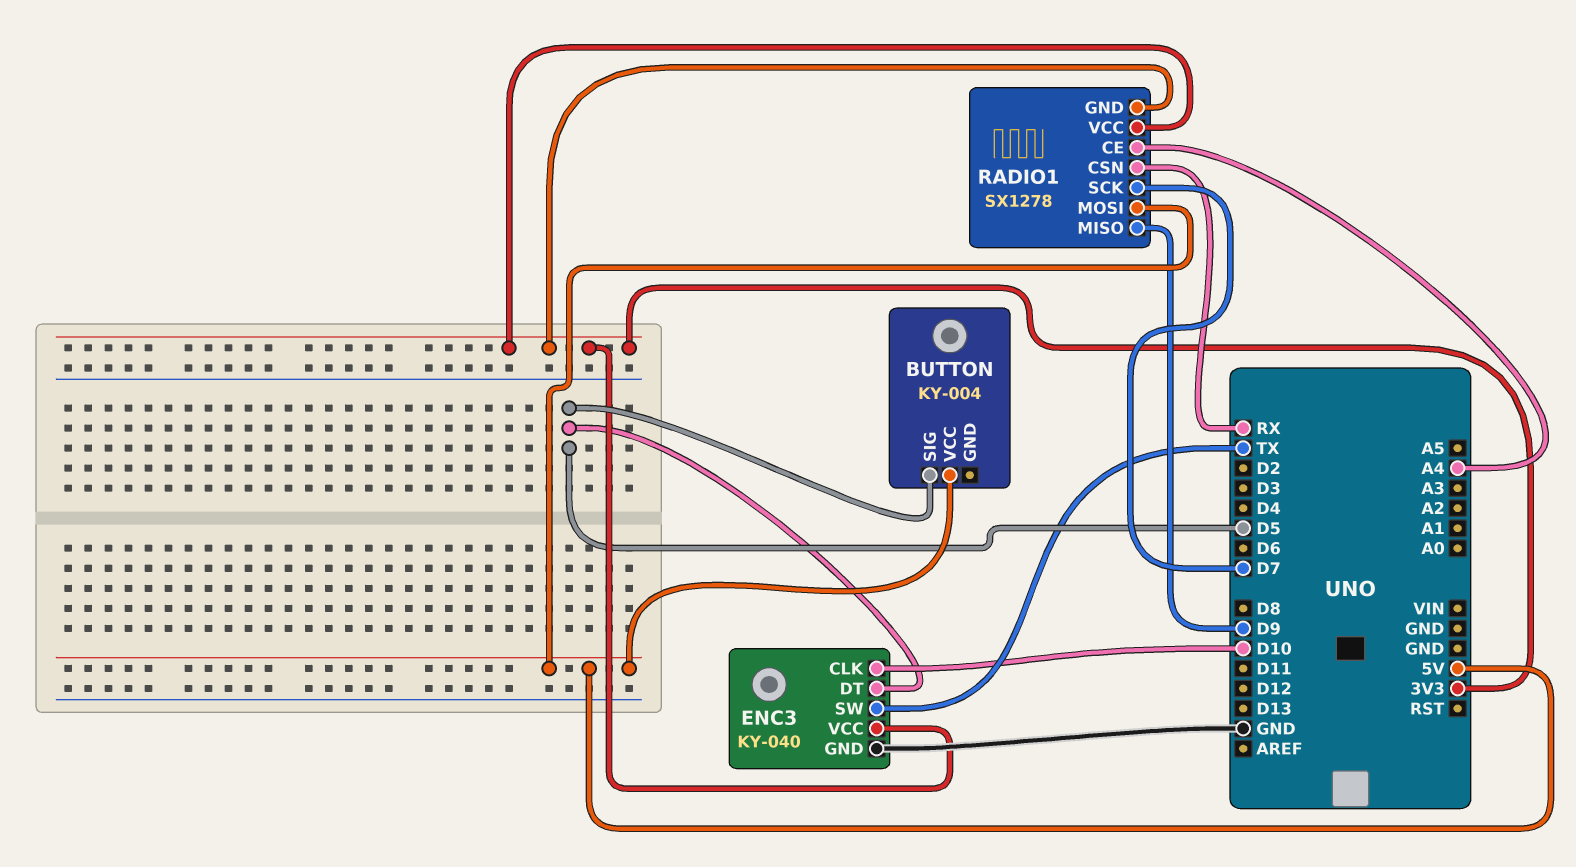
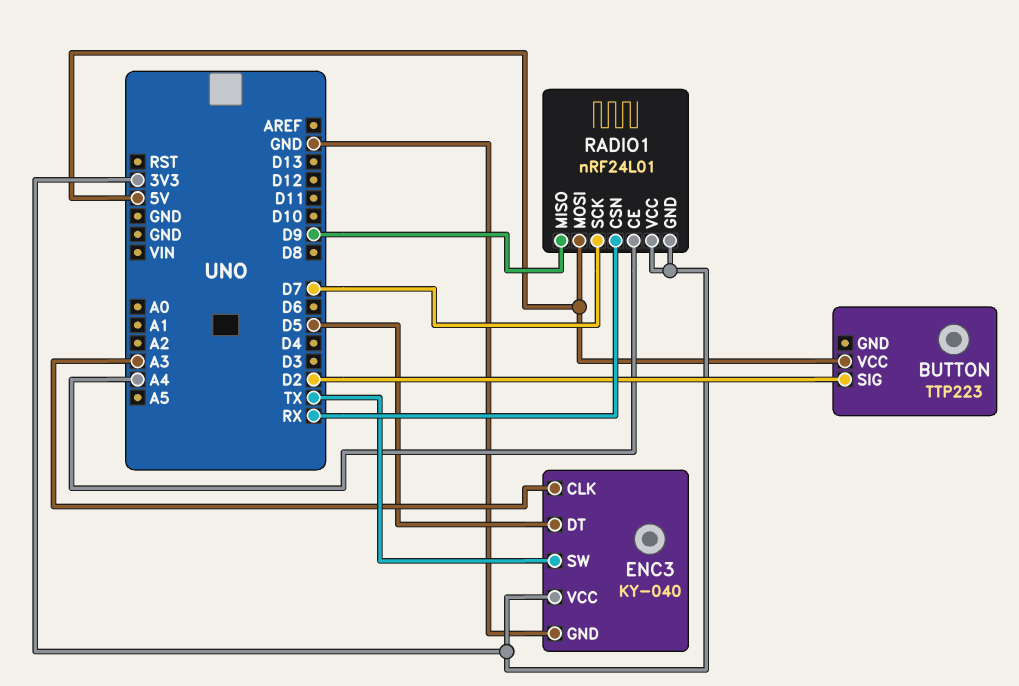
BUTTON: KY-004 -> TTP223
BUTTON pin SIG: D5 -> D2
ENC3 pin CLK: D10 -> A3
RADIO1: SX1278 -> nRF24L01

